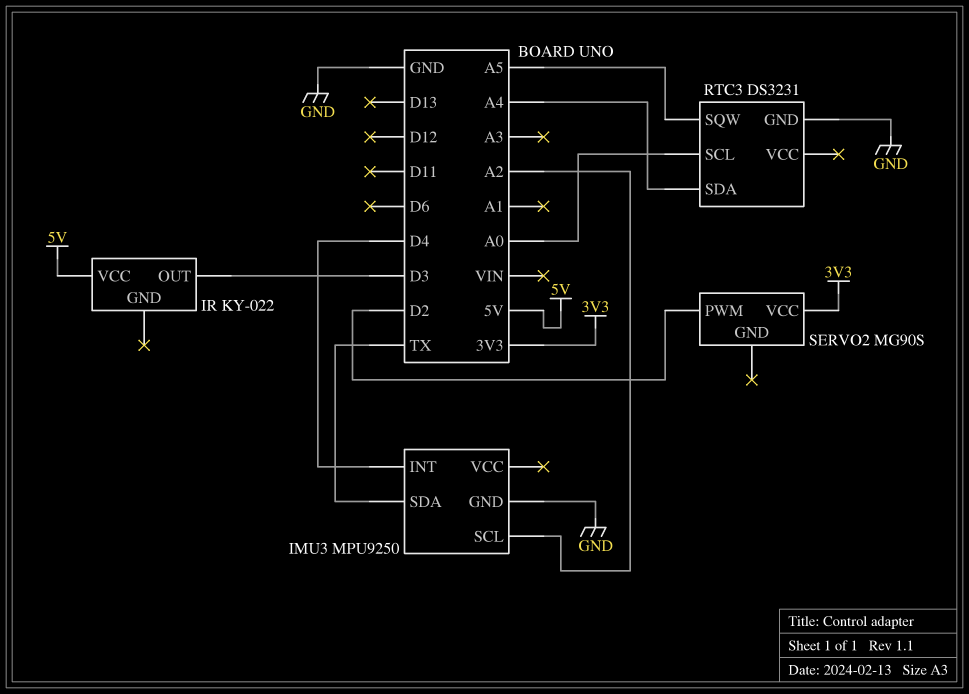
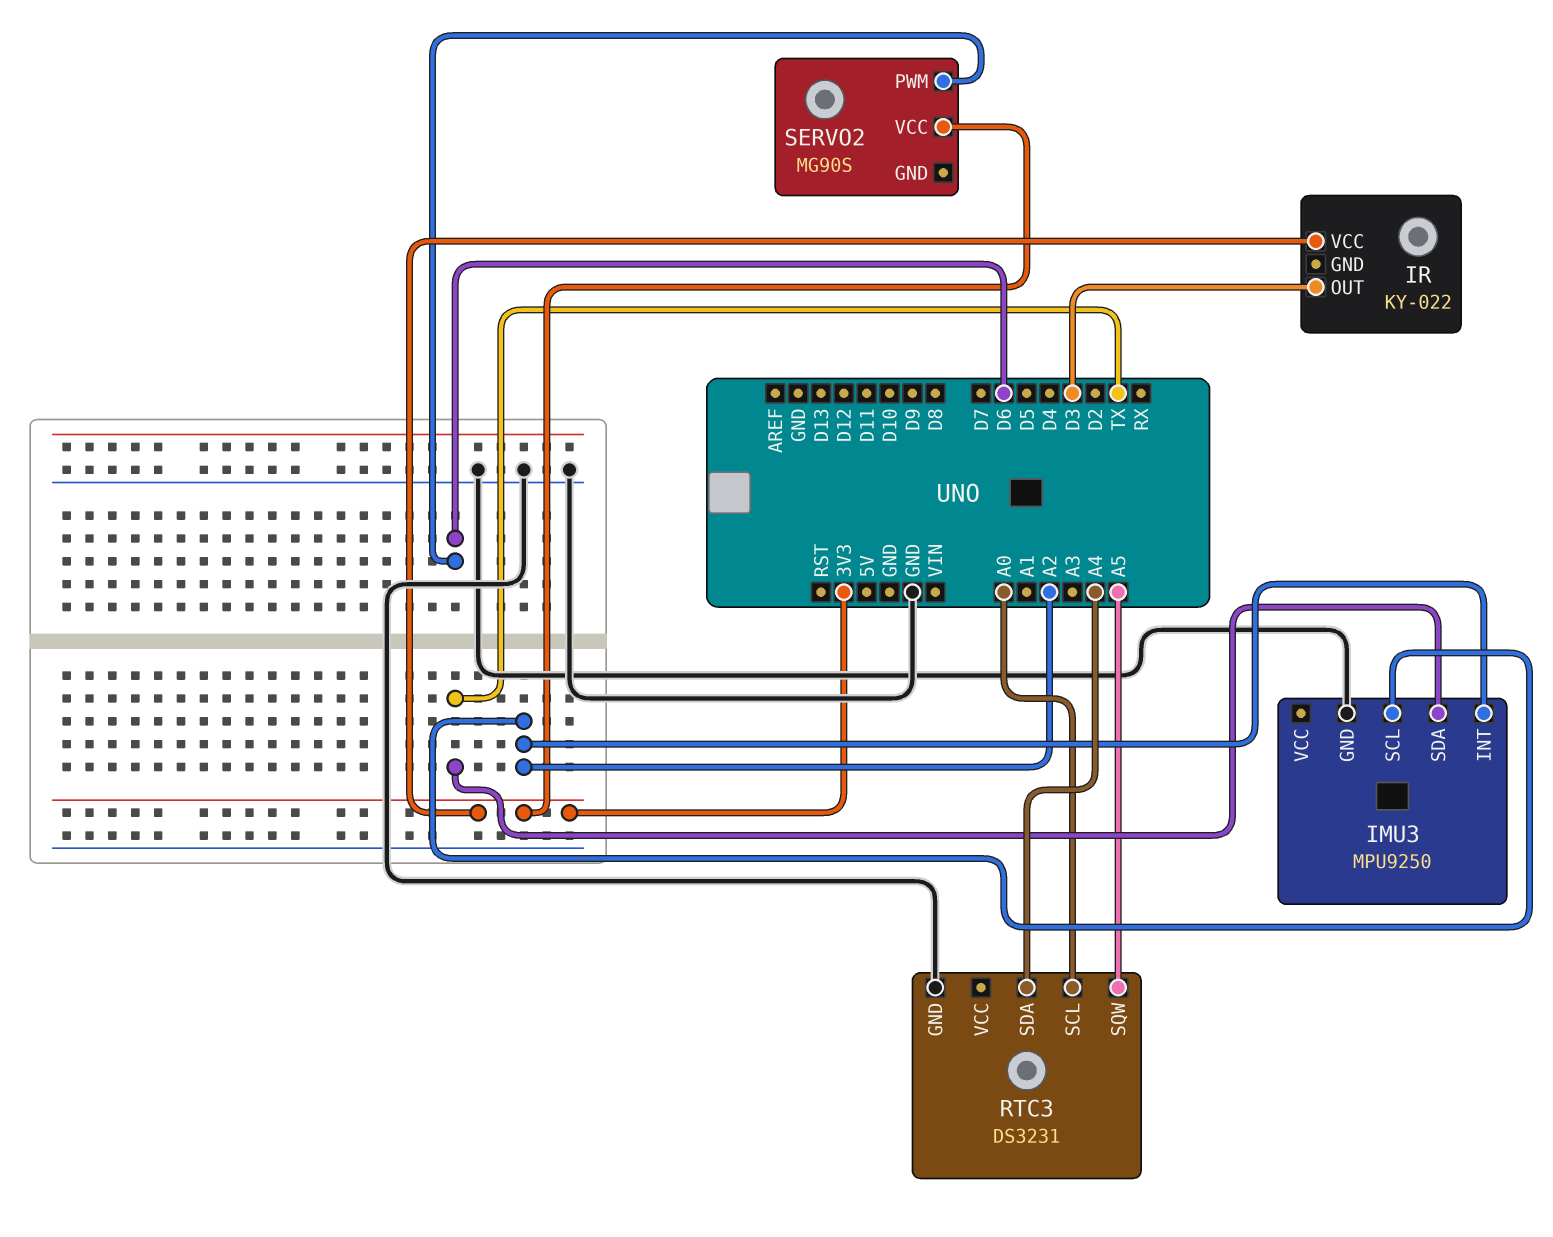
IMU3 pin INT: D4 -> A2
IR pin VCC: 5V -> 3V3
SERVO2 pin PWM: D2 -> D6

